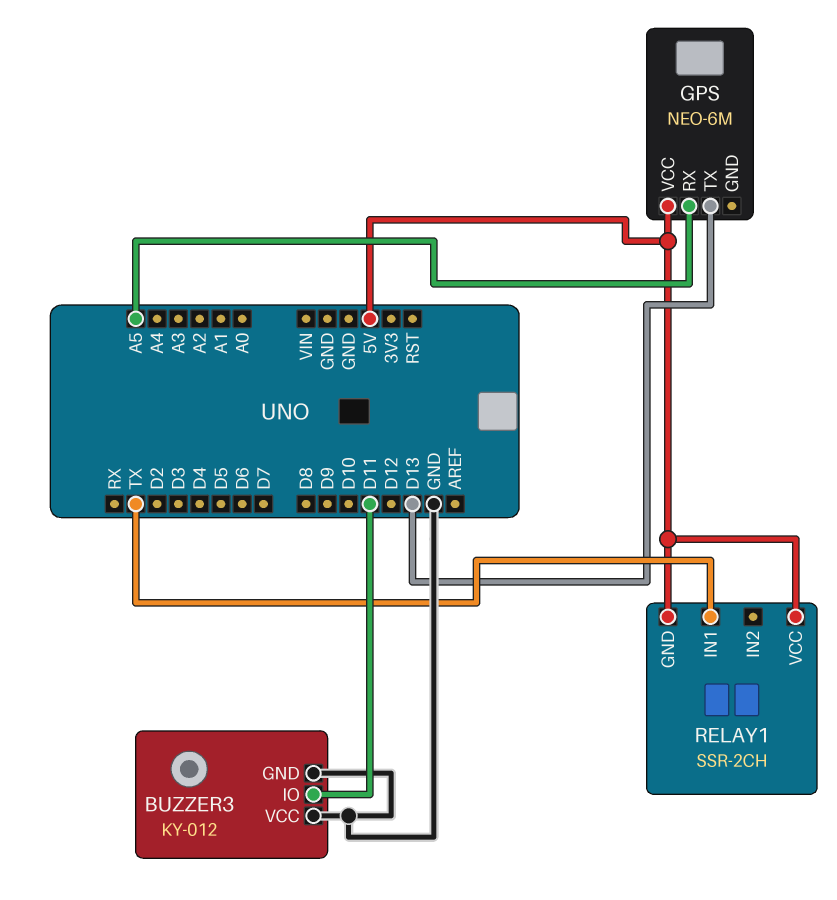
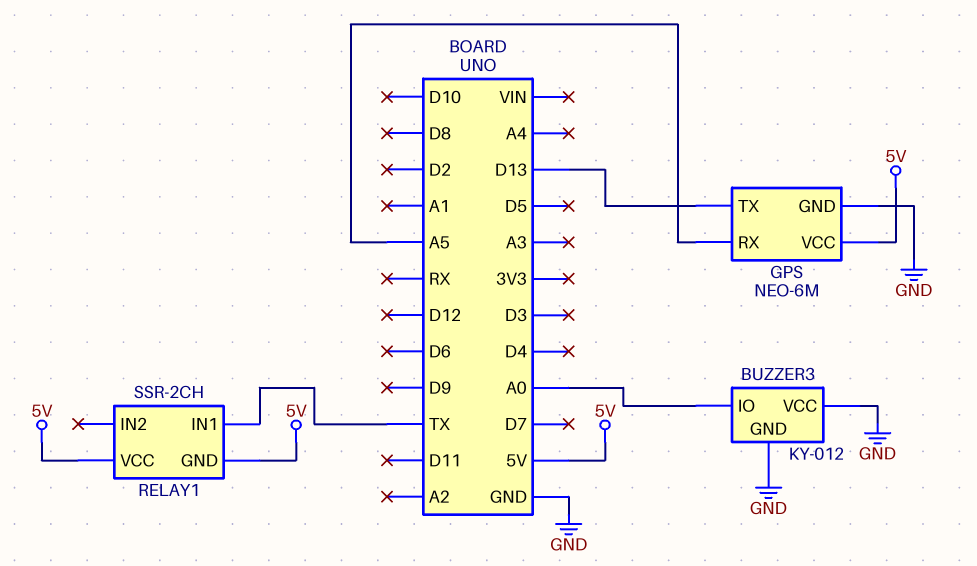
BUZZER3 pin IO: D11 -> A0
GPS pin GND: none -> GND

